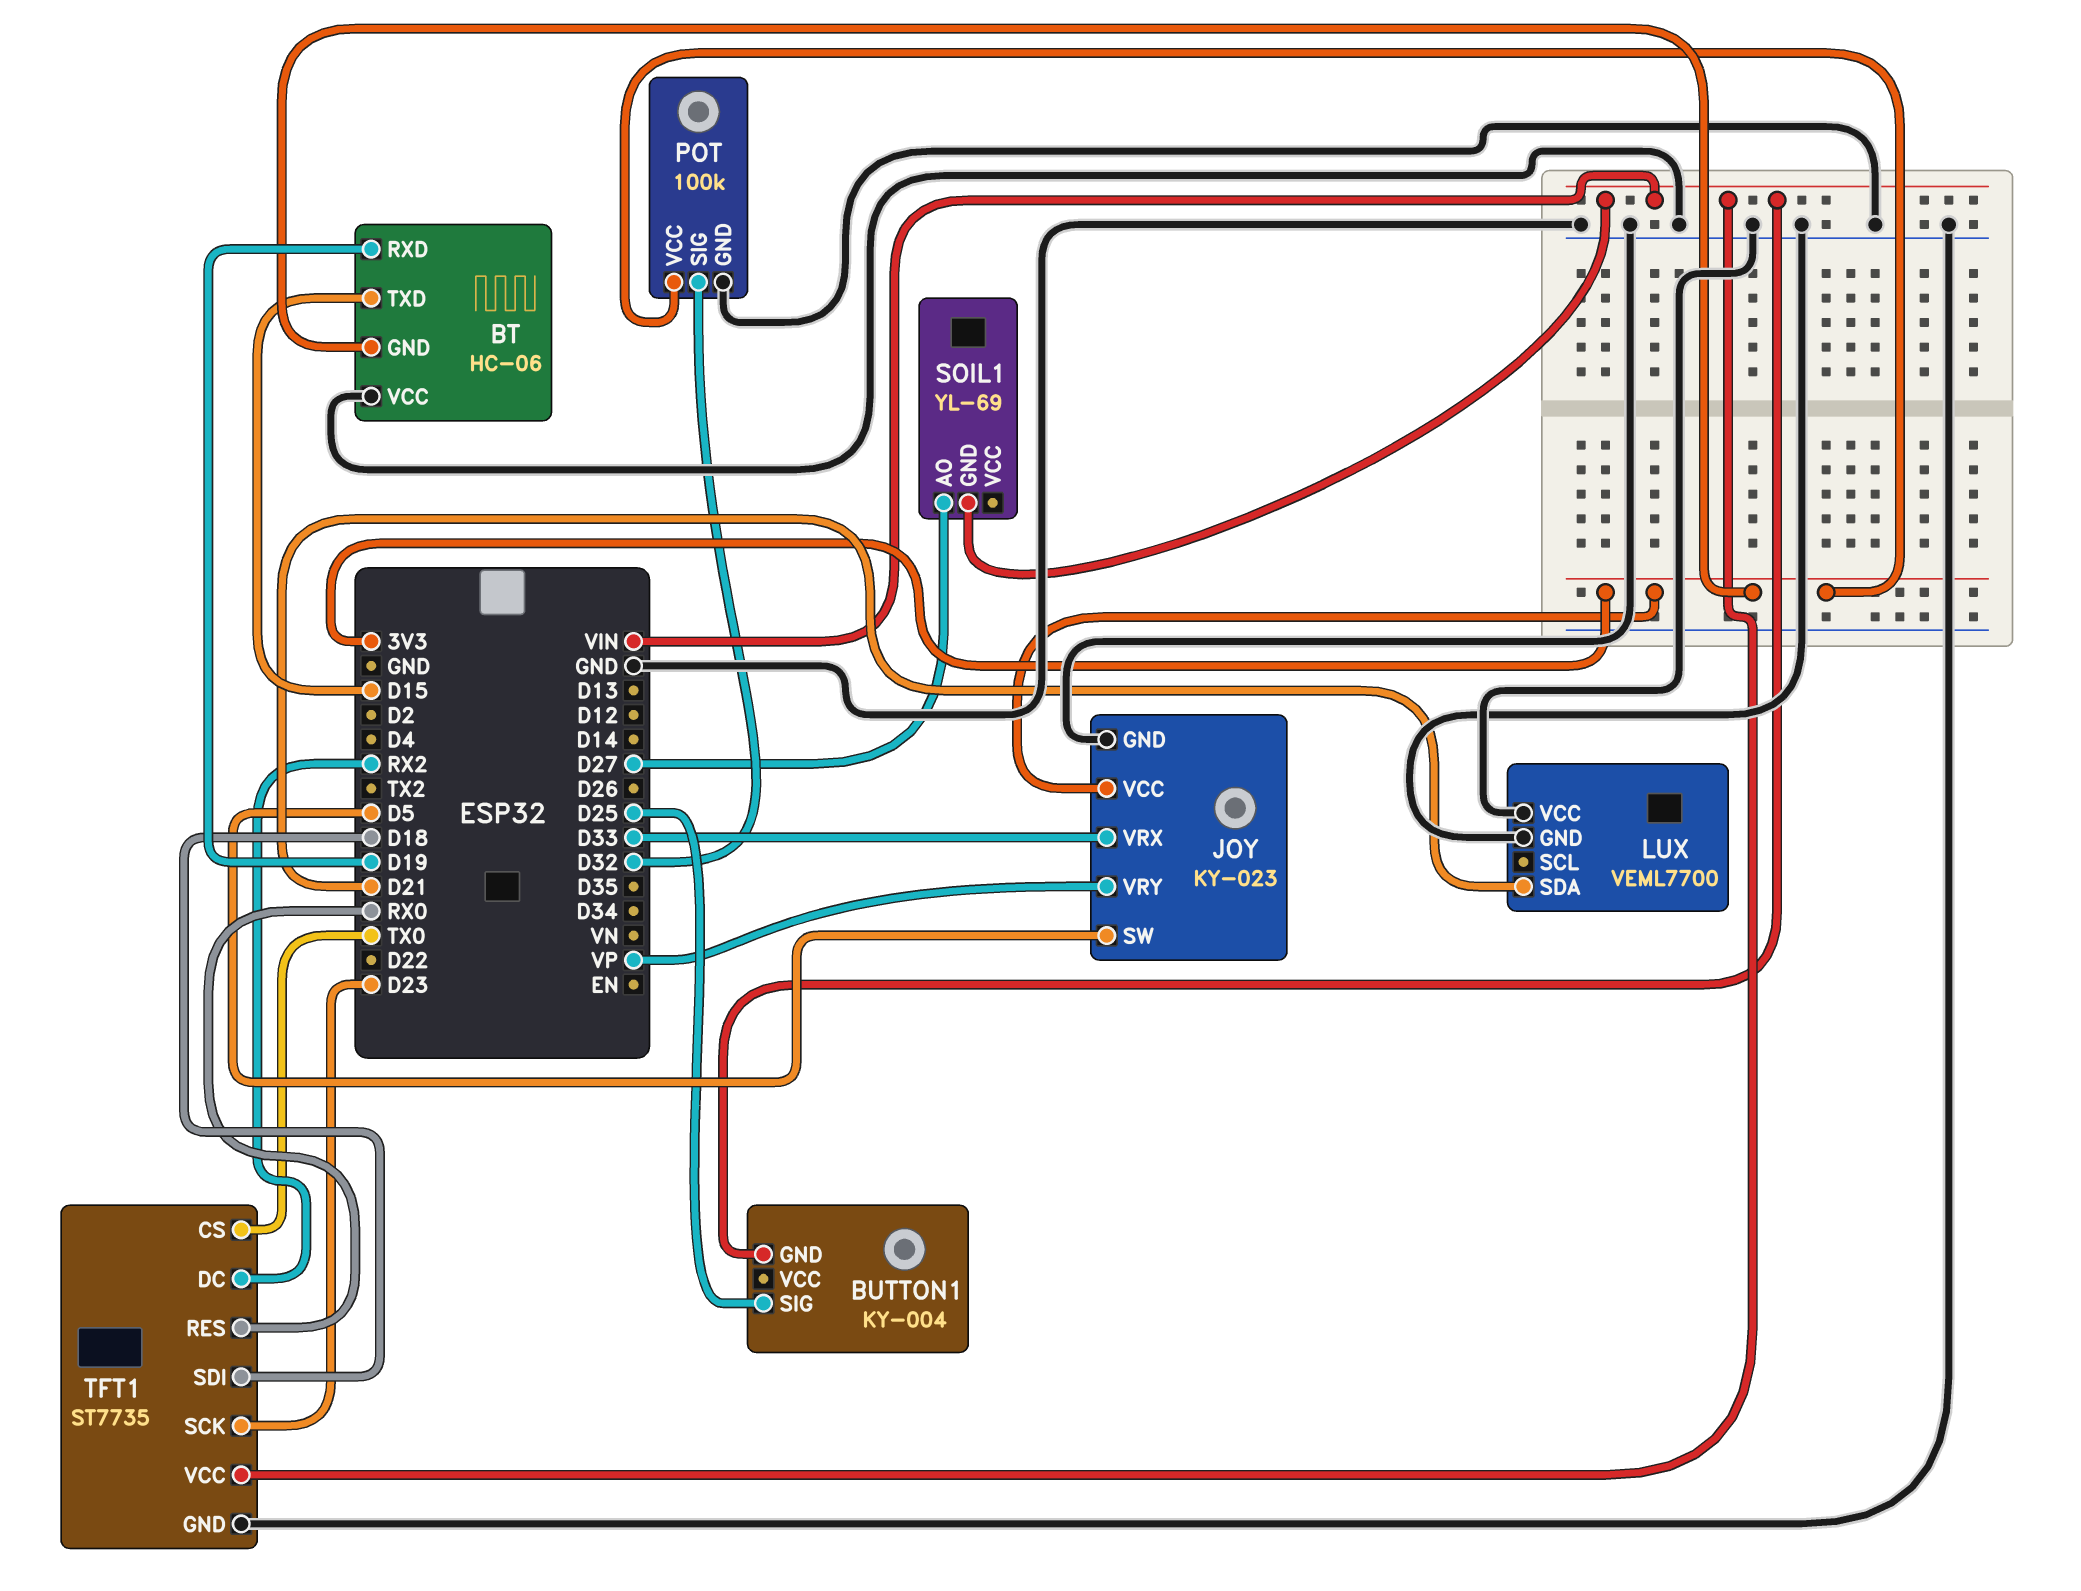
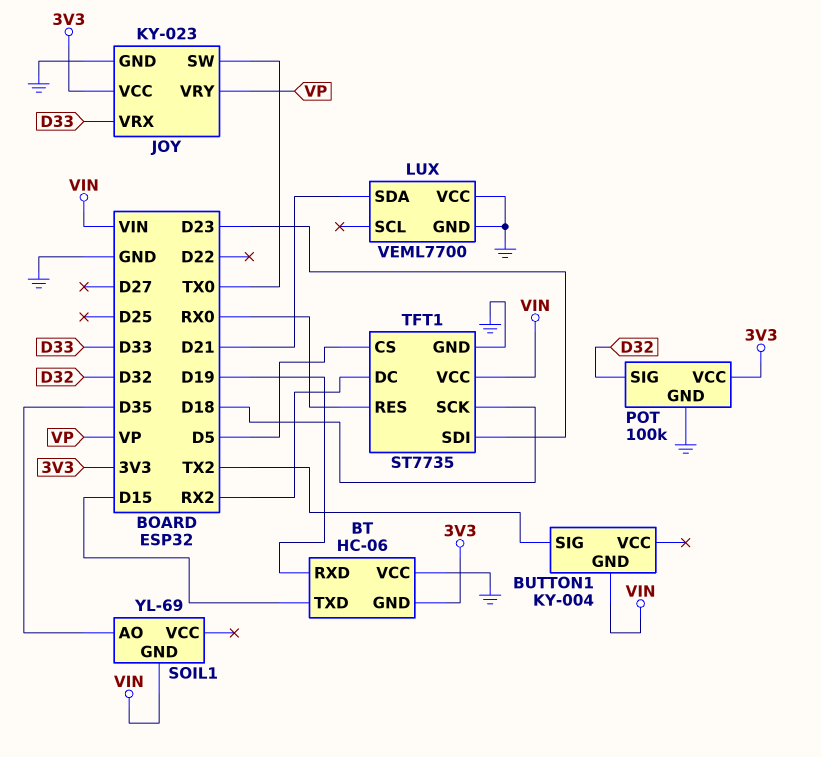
BUTTON1 pin SIG: D25 -> TX2
JOY pin SW: D5 -> TX0
SOIL1 pin AO: D27 -> D35
TFT1 pin CS: TX0 -> D5
TFT1 pin SCK: D23 -> D18
TFT1 pin SDI: D18 -> D23

